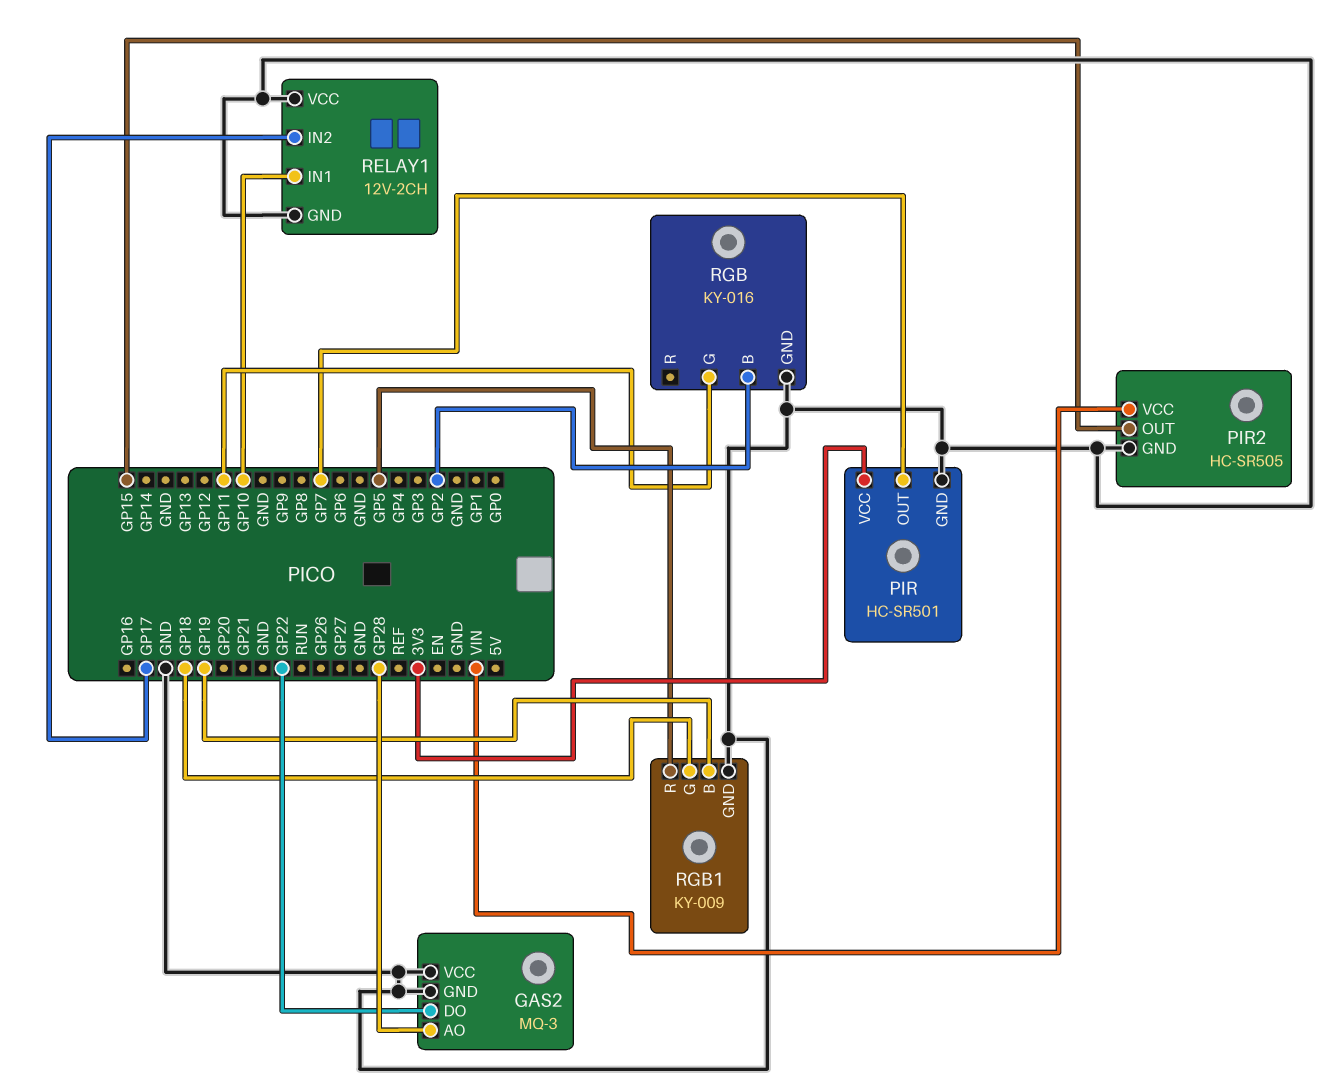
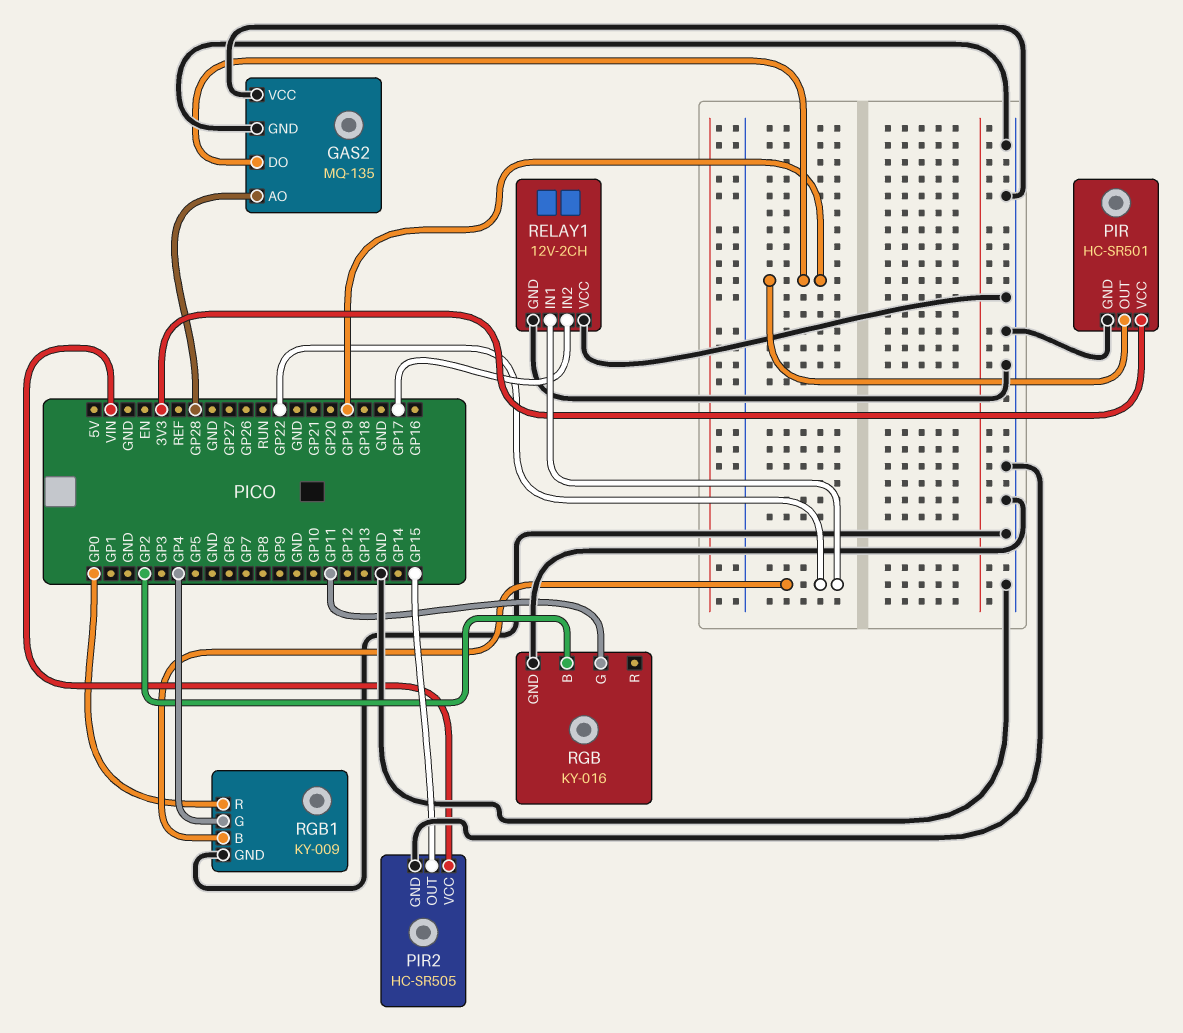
GAS2: MQ-3 -> MQ-135
GAS2 pin DO: GP22 -> GP19
PIR pin OUT: GP7 -> GP19
RELAY1 pin IN1: GP10 -> GP22
RGB1 pin B: GP19 -> GP22
RGB1 pin G: GP18 -> GP4
RGB1 pin R: GP5 -> GP0

